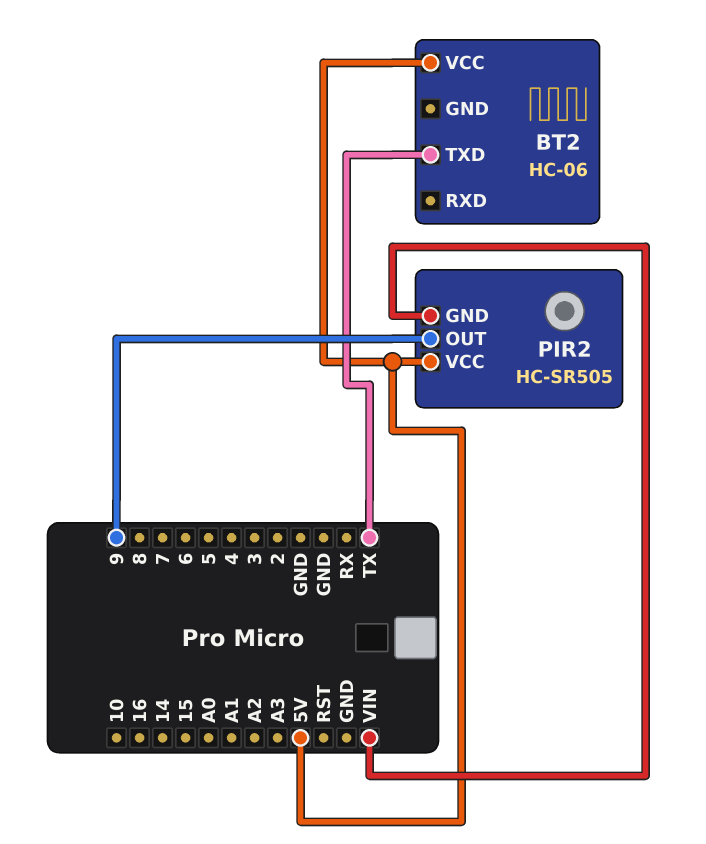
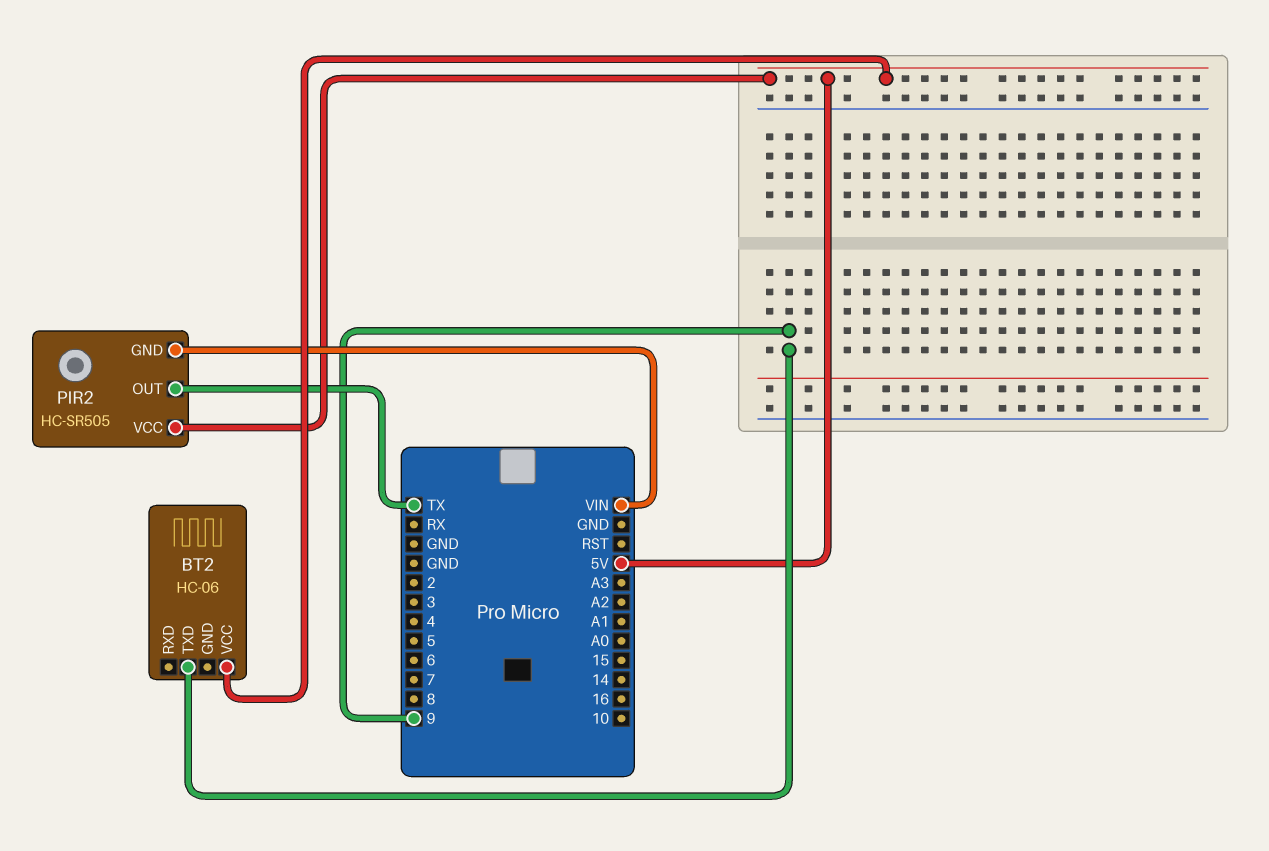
BT2 pin TXD: TX -> 9
PIR2 pin OUT: 9 -> TX

